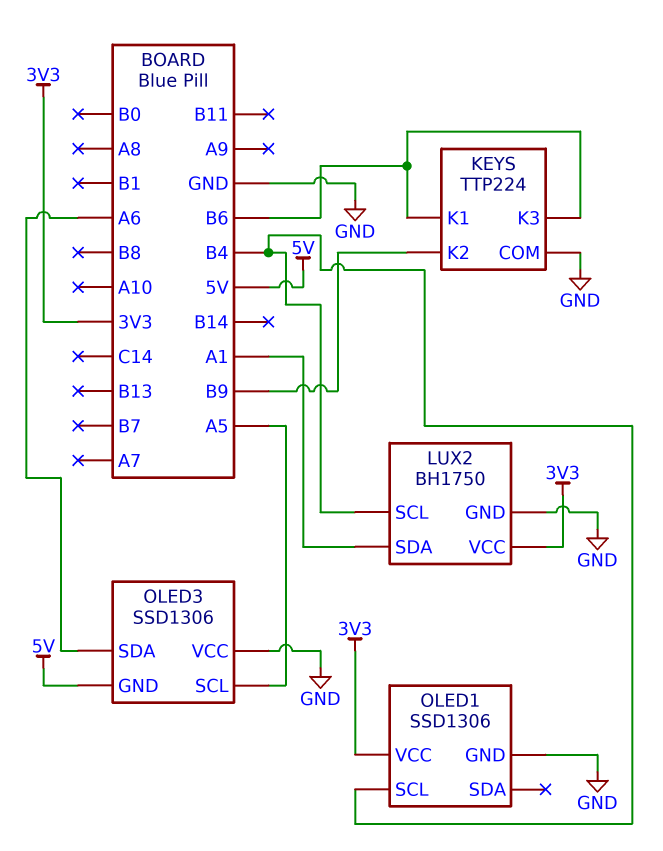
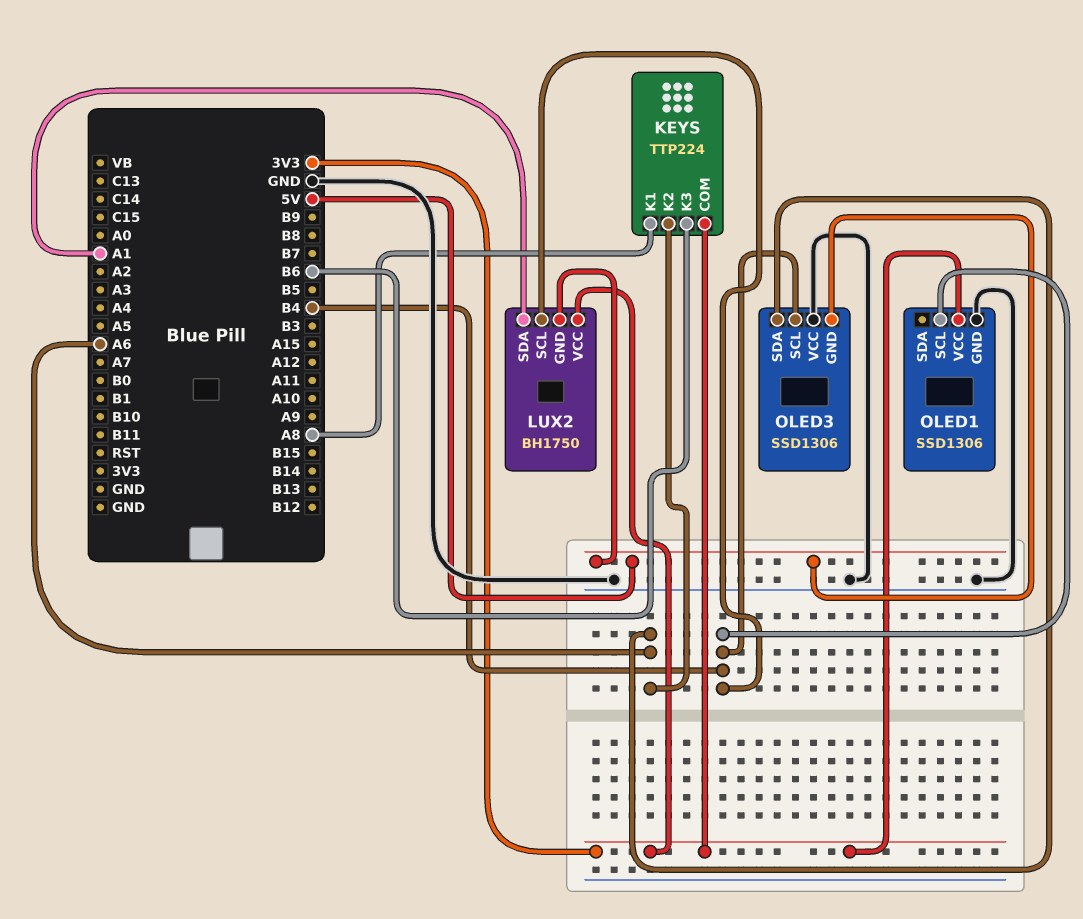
KEYS pin COM: GND -> 3V3
KEYS pin K1: B6 -> A8
KEYS pin K2: B9 -> A6
LUX2 pin GND: GND -> 5V
OLED3 pin SCL: A5 -> B4

